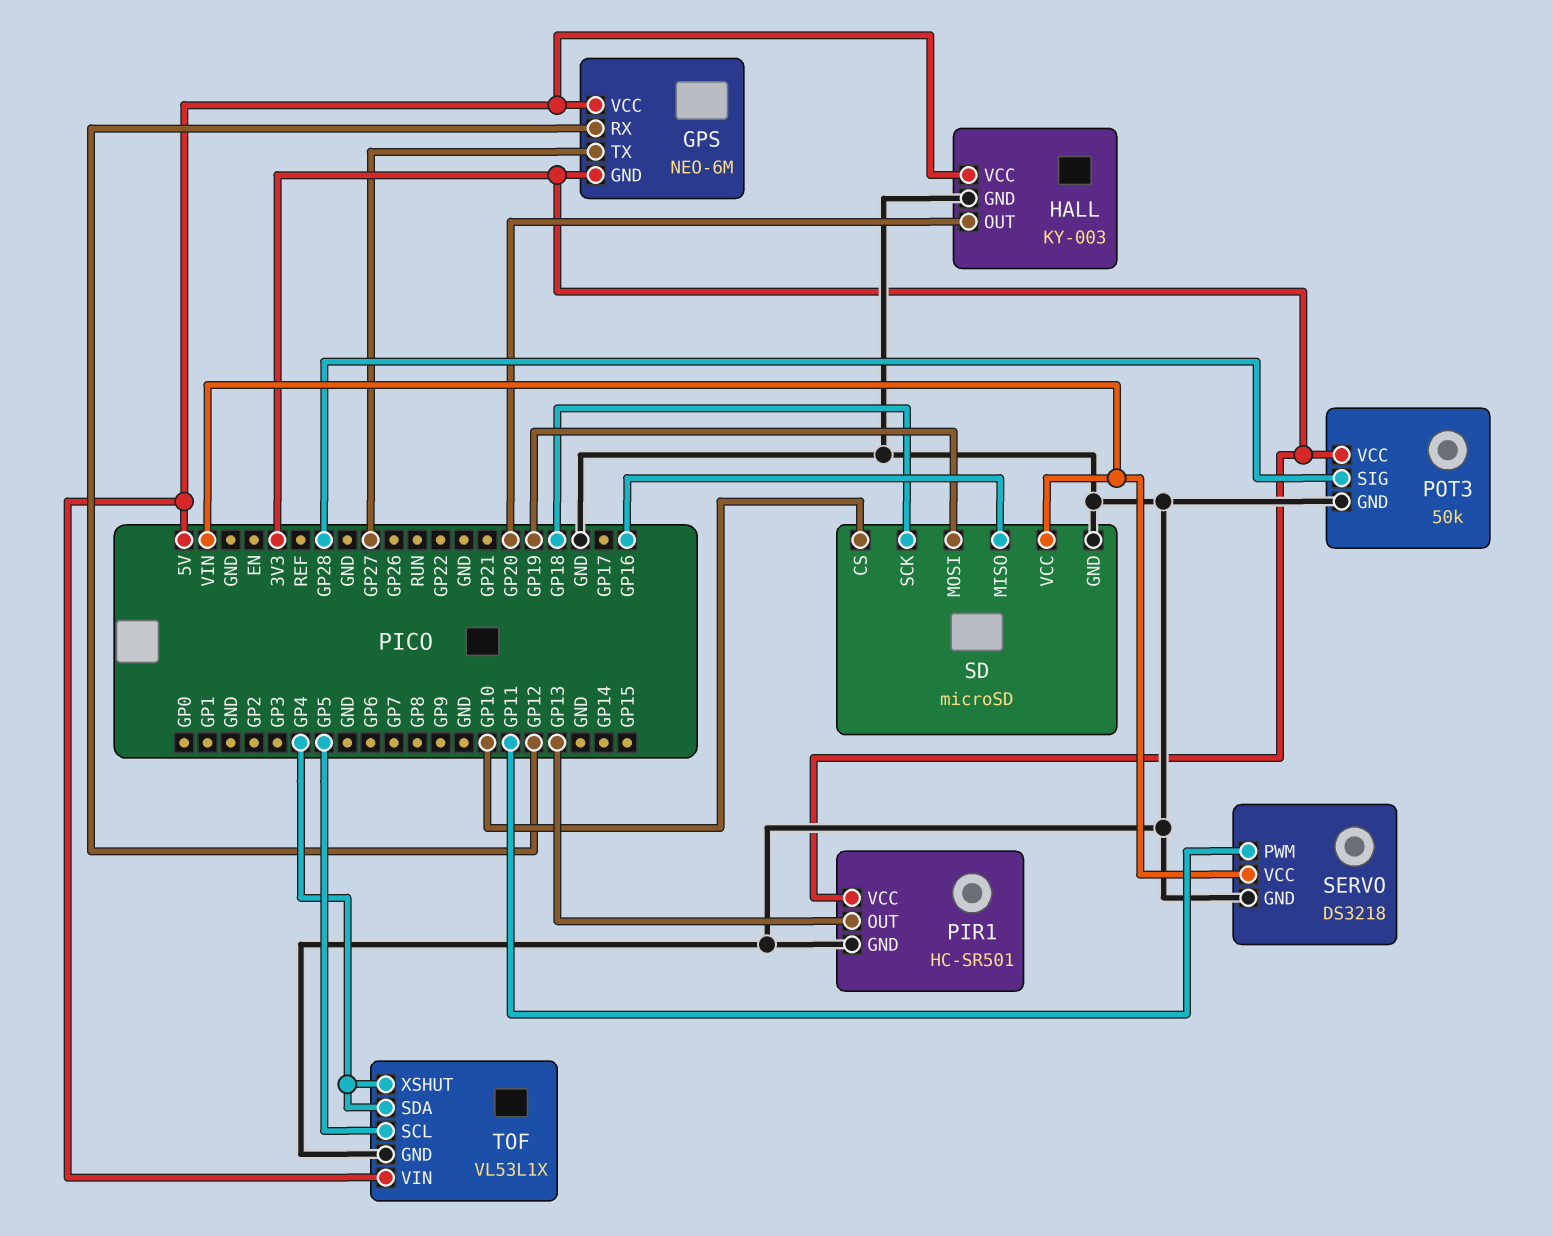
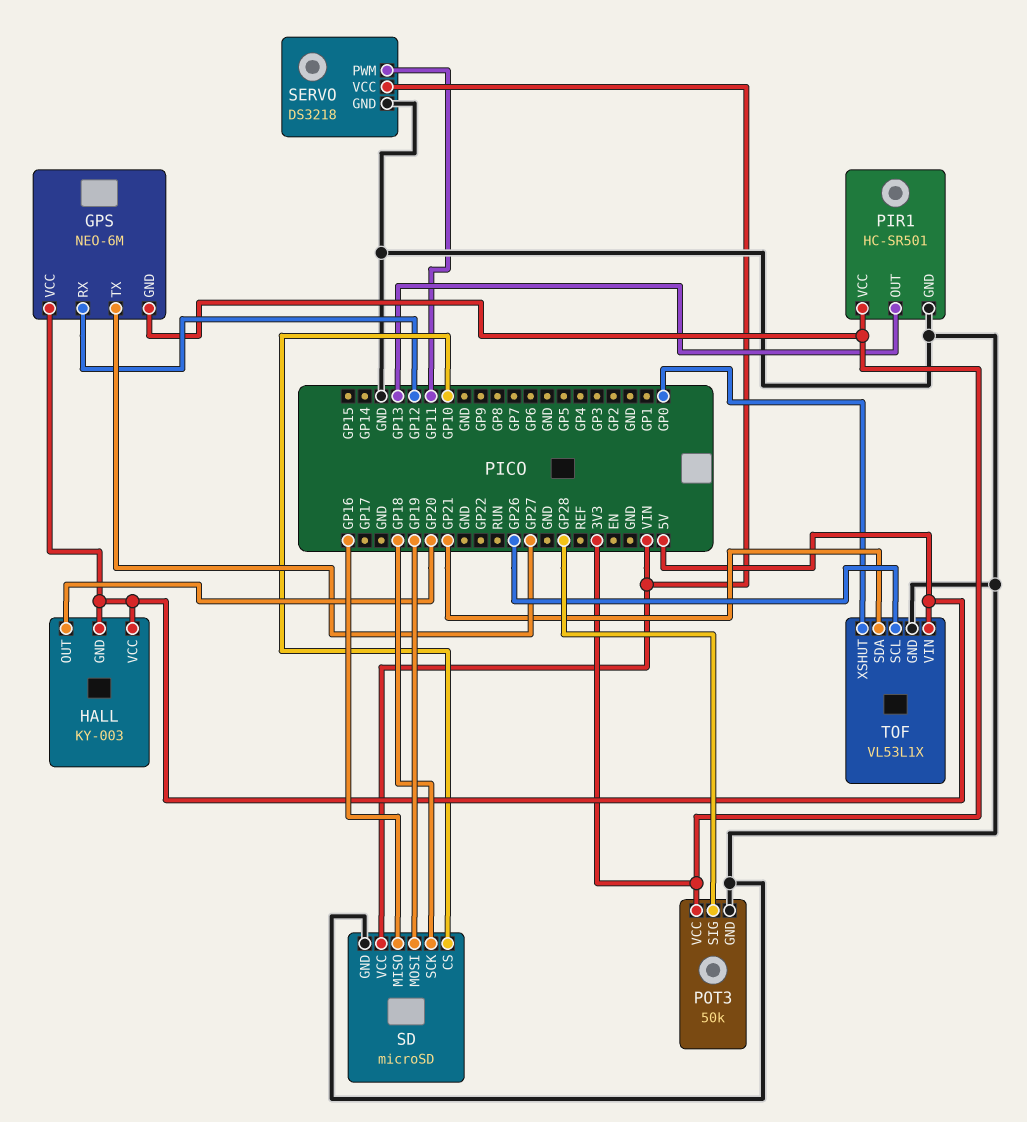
HALL pin GND: GND -> 5V
TOF pin SCL: GP5 -> GP26
TOF pin SDA: GP4 -> GP21
TOF pin XSHUT: GP4 -> GP0

